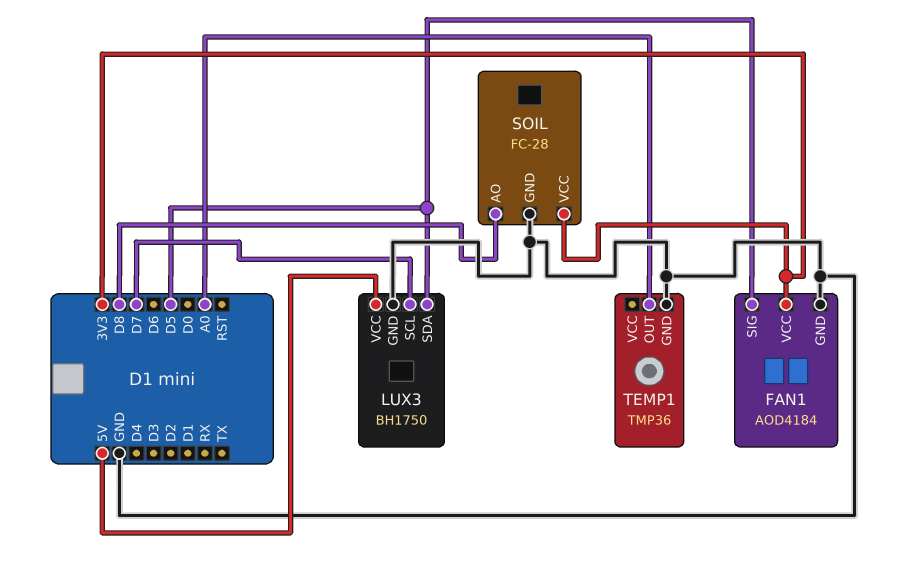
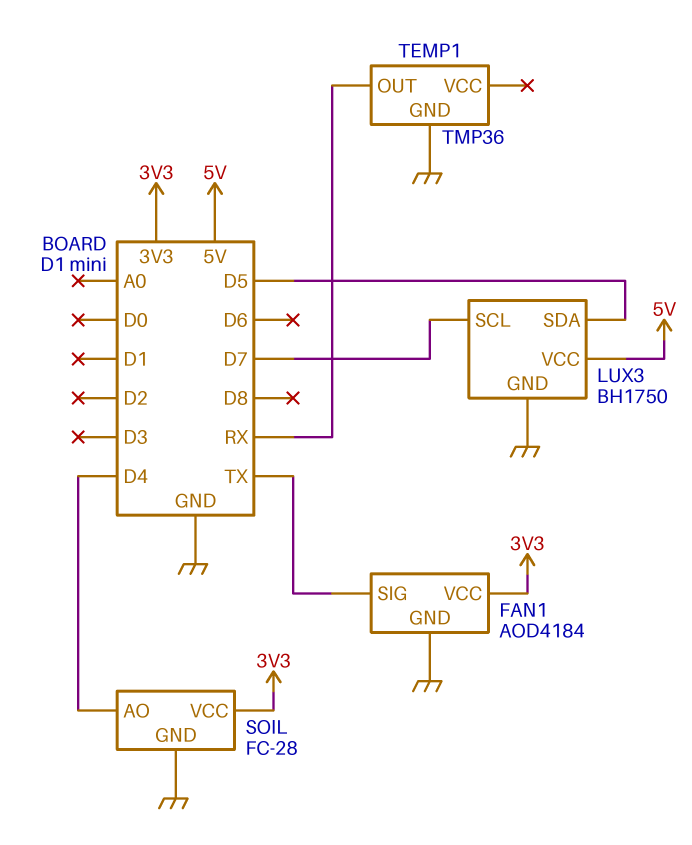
FAN1 pin SIG: D5 -> TX
SOIL pin AO: D8 -> D4
TEMP1 pin OUT: A0 -> RX

